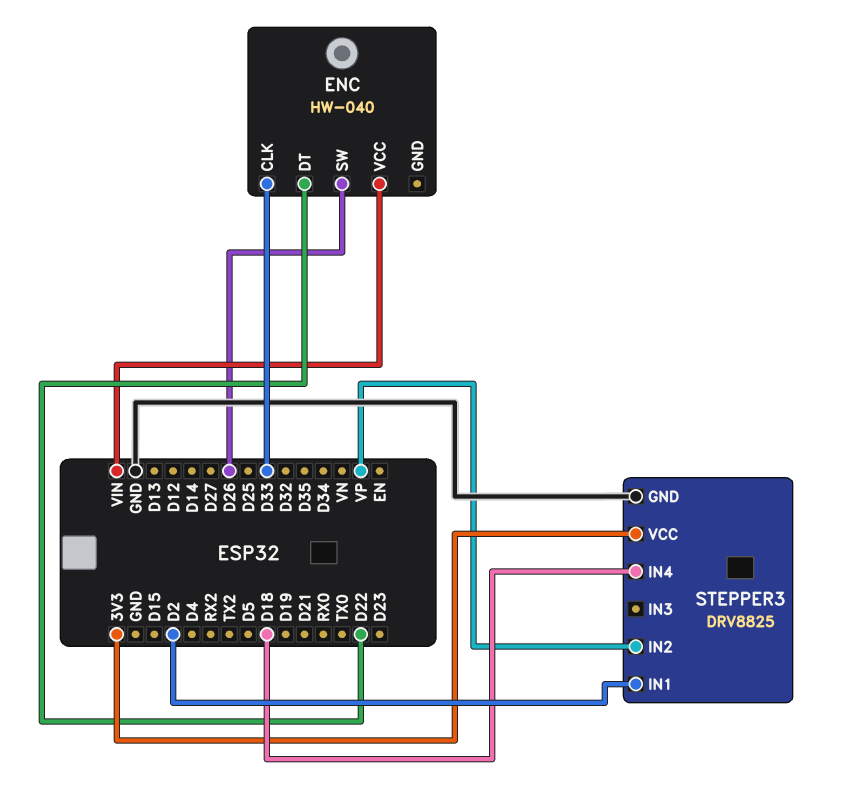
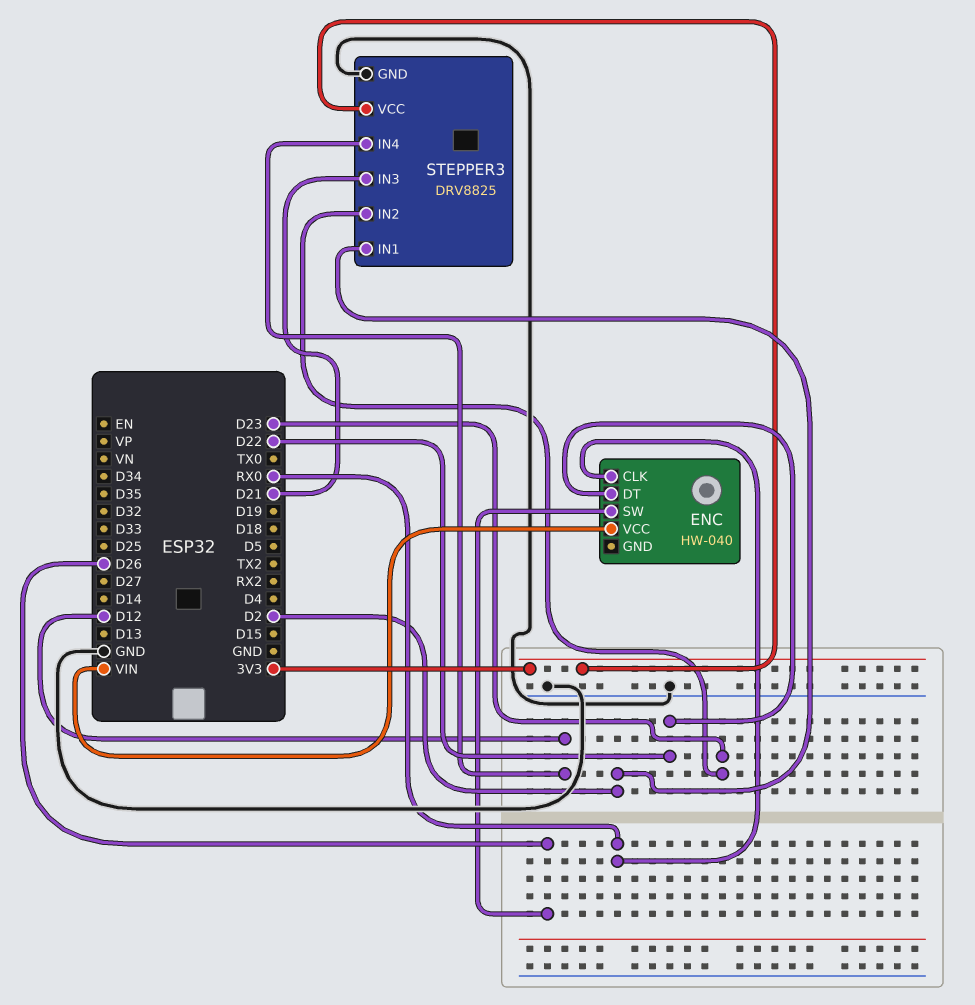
ENC pin CLK: D33 -> RX0
STEPPER3 pin IN2: VP -> D23
STEPPER3 pin IN3: none -> D21
STEPPER3 pin IN4: D18 -> D12

